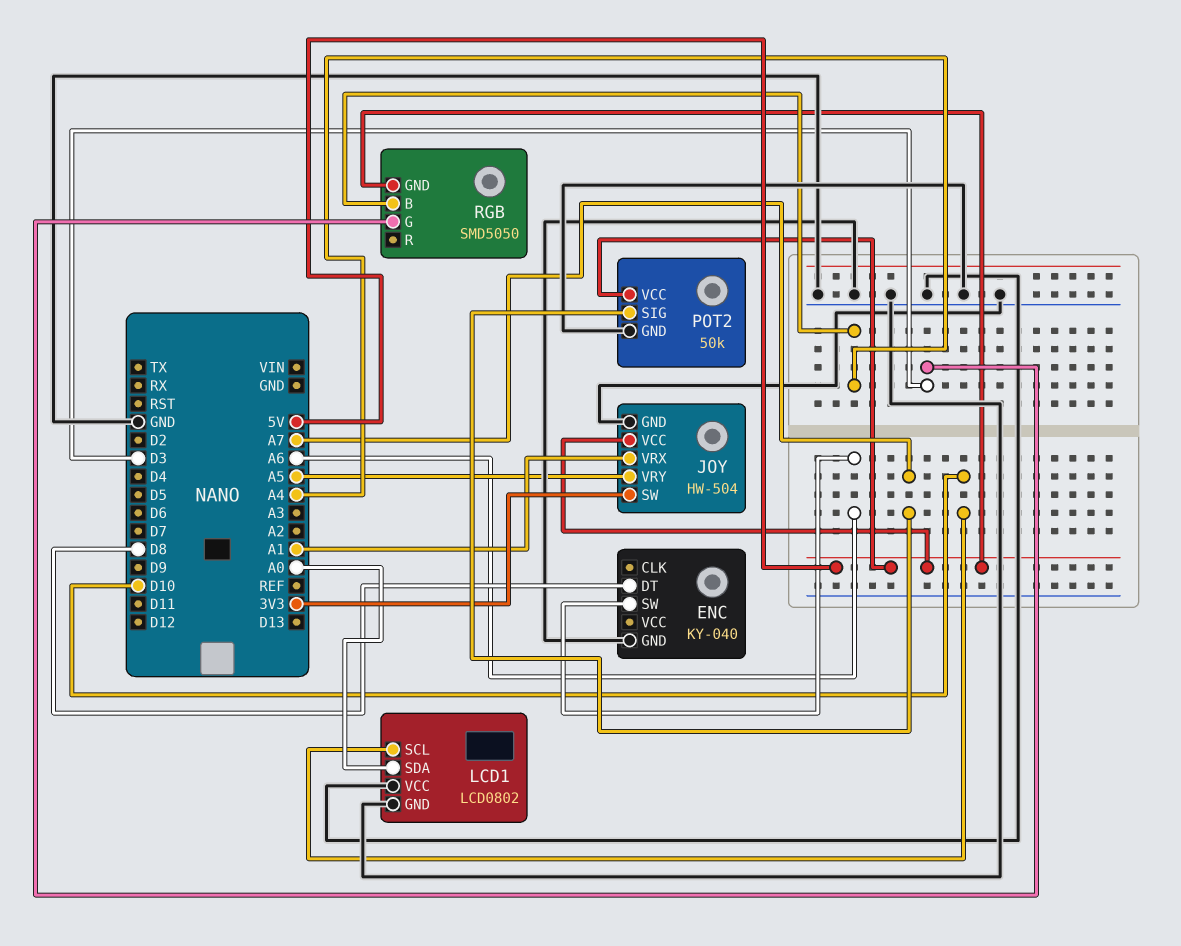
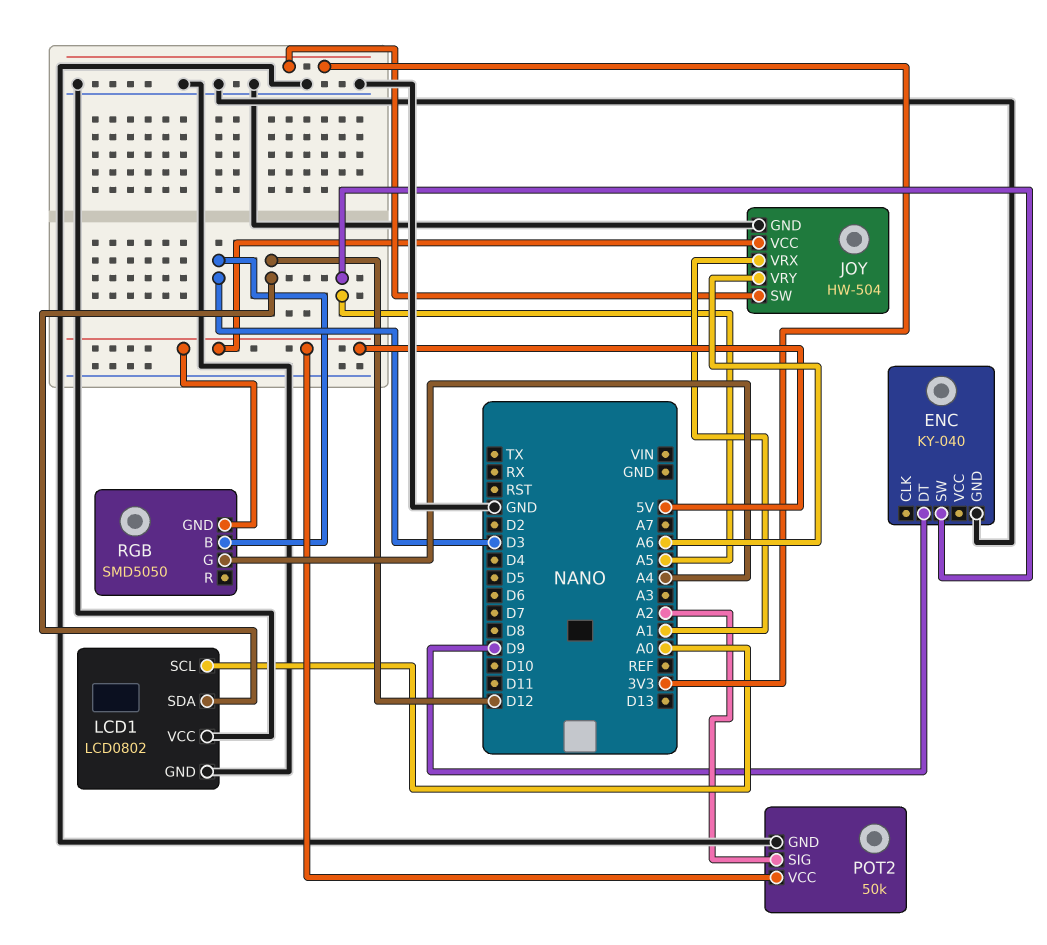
ENC pin DT: D8 -> D9
ENC pin SW: A6 -> A5
JOY pin VRY: A5 -> A6
LCD1 pin SCL: D10 -> A0
LCD1 pin SDA: A0 -> D12
POT2 pin SIG: A7 -> A2
RGB pin B: A4 -> D3
RGB pin G: D3 -> A4

